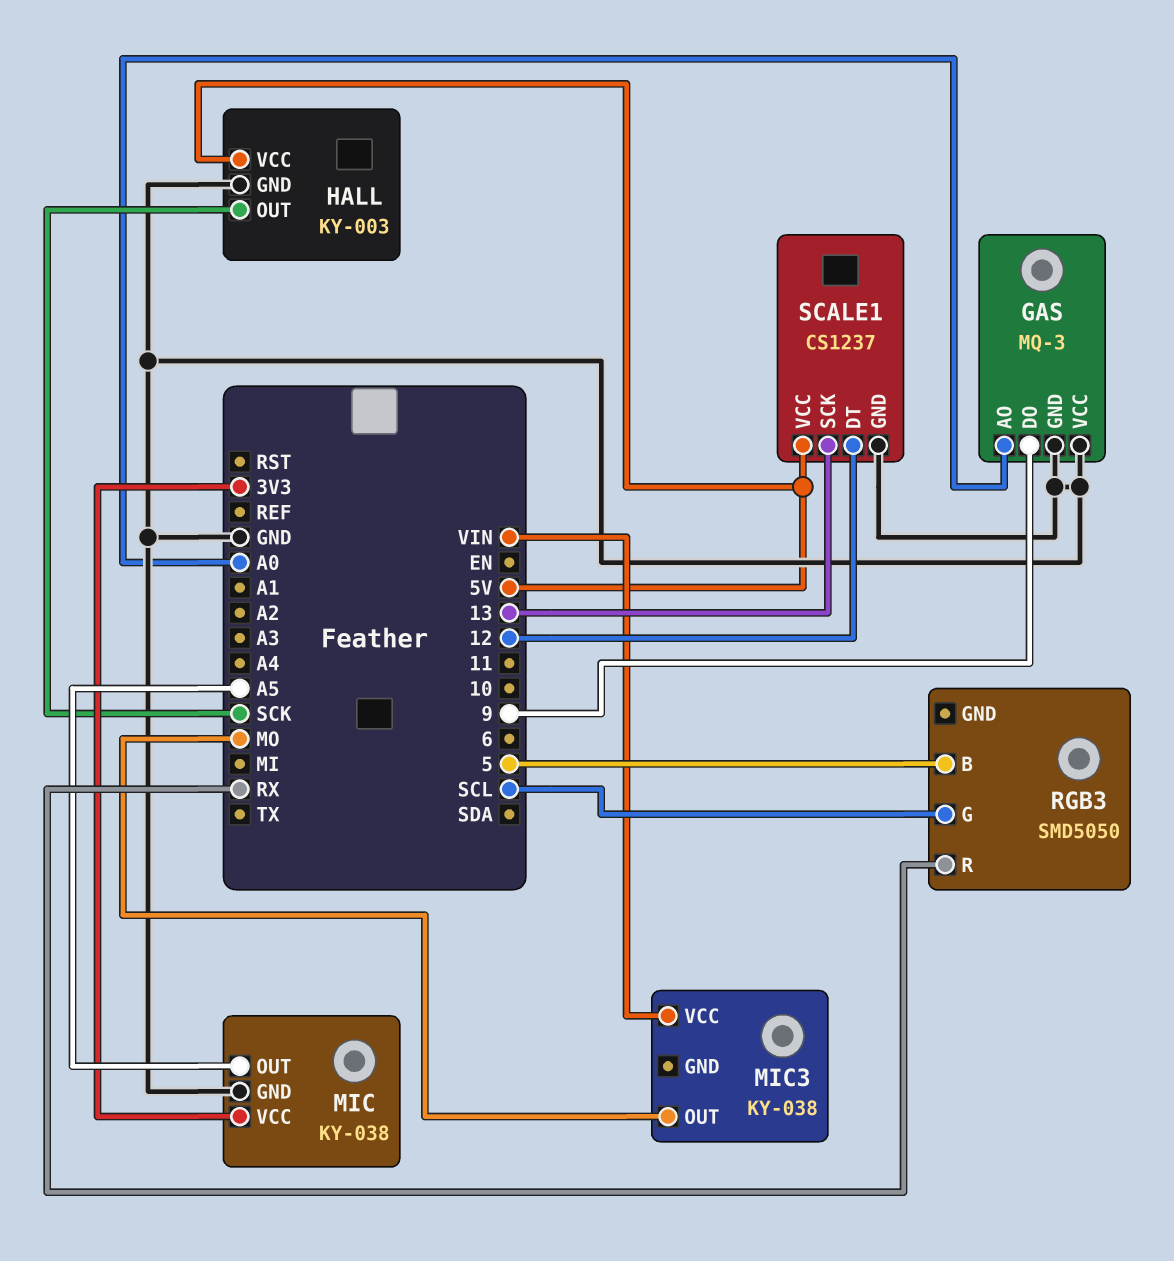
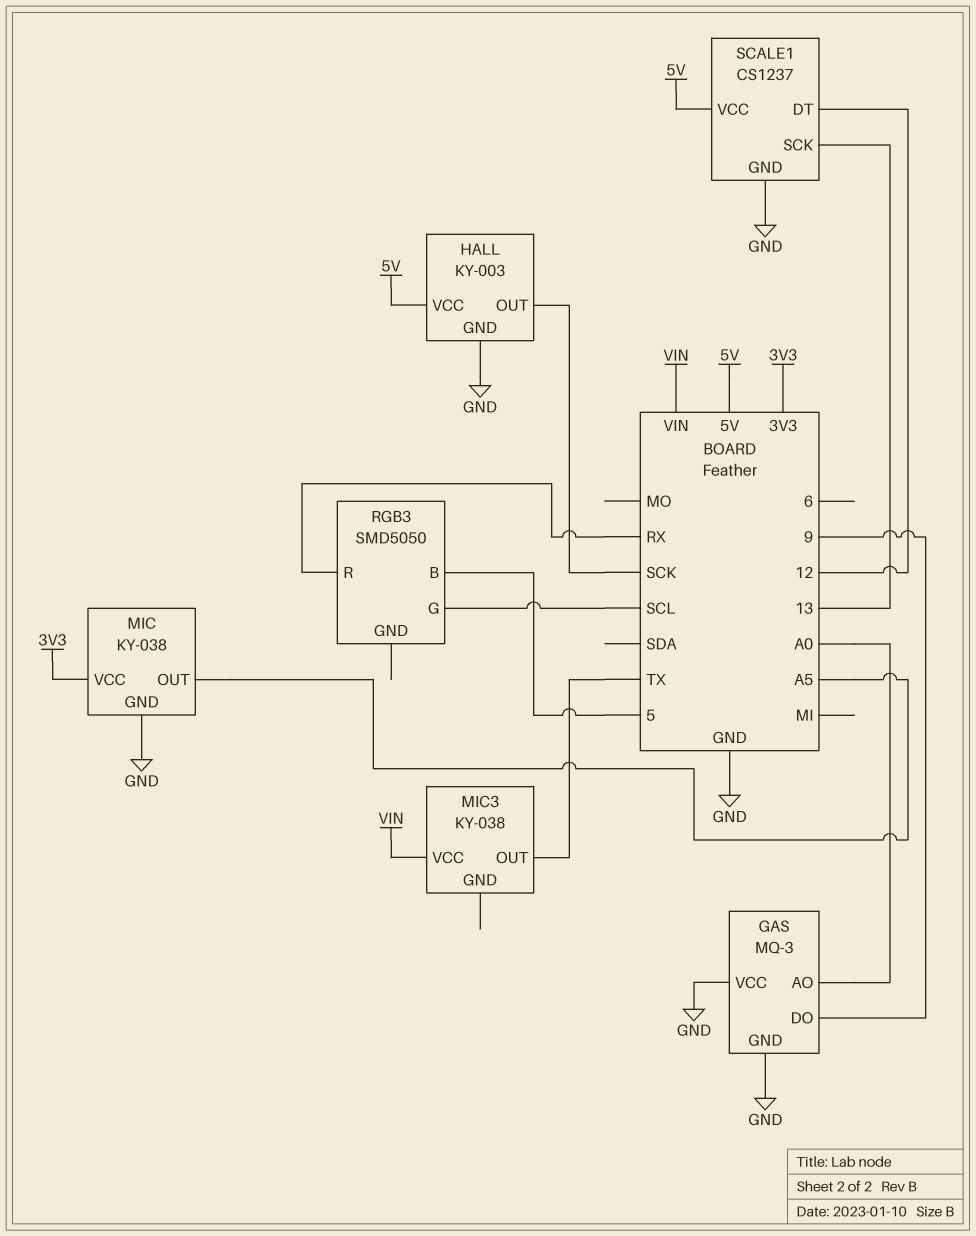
MIC3 pin OUT: MO -> TX

